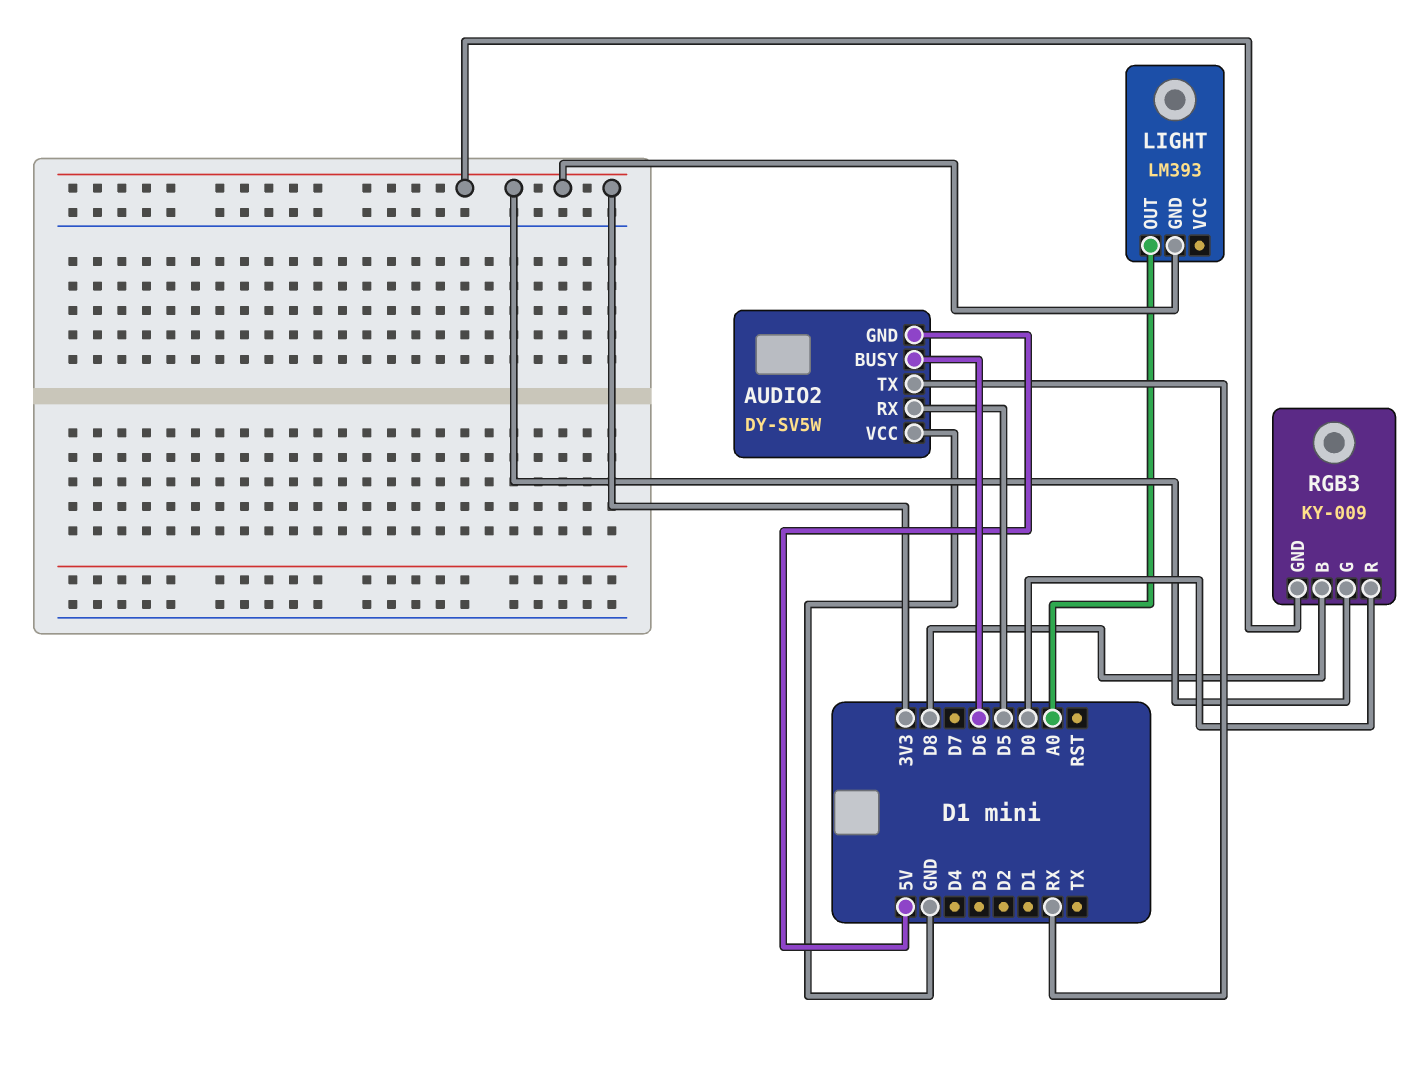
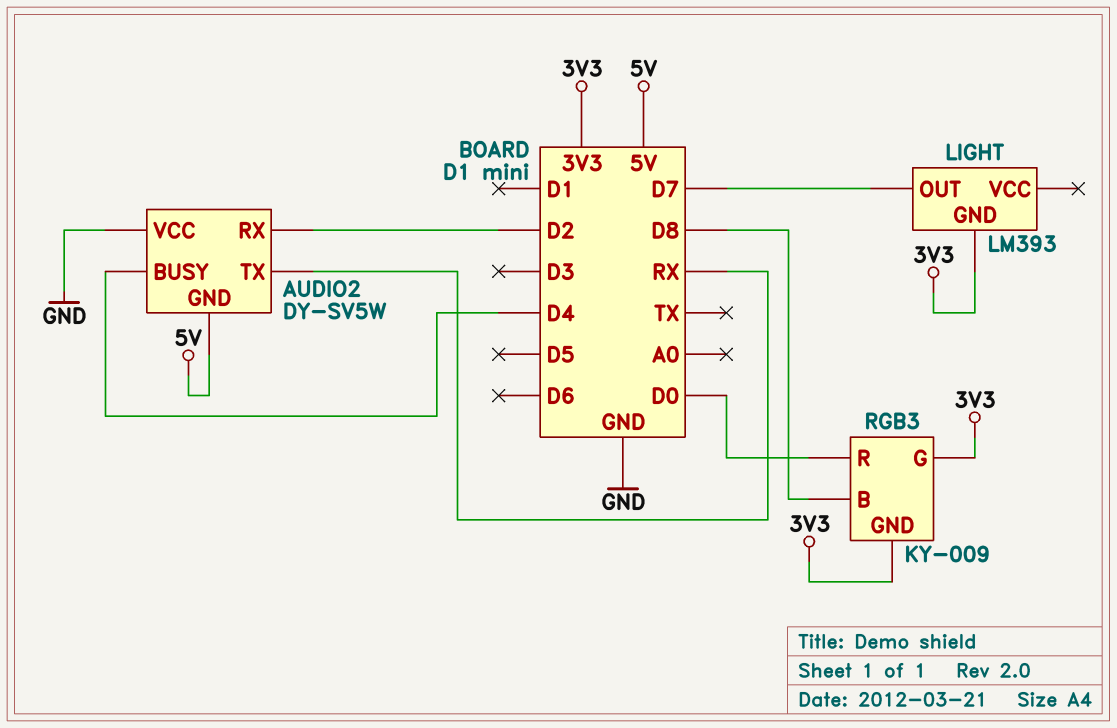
AUDIO2 pin BUSY: D6 -> D4
AUDIO2 pin RX: D5 -> D2
LIGHT pin OUT: A0 -> D7

